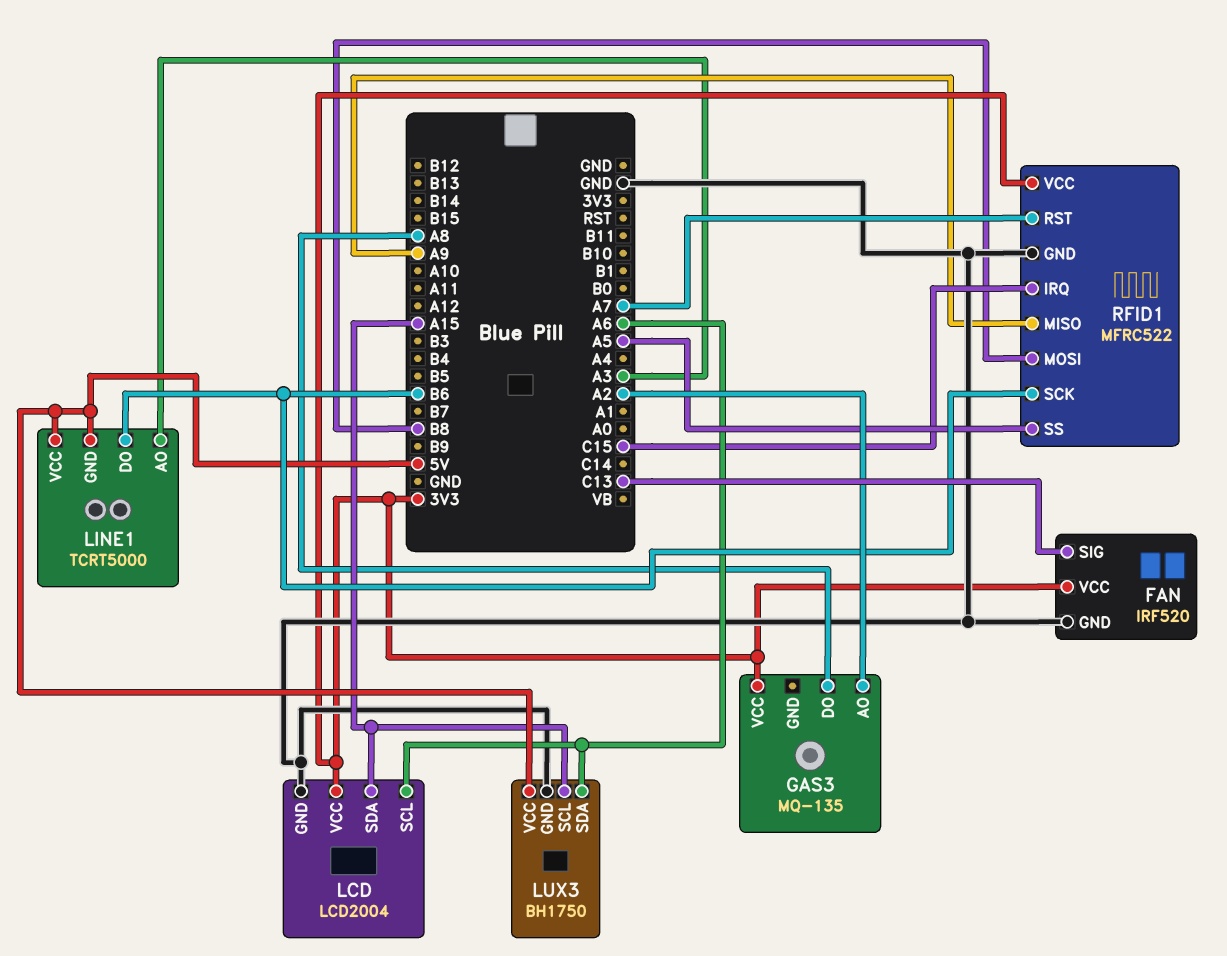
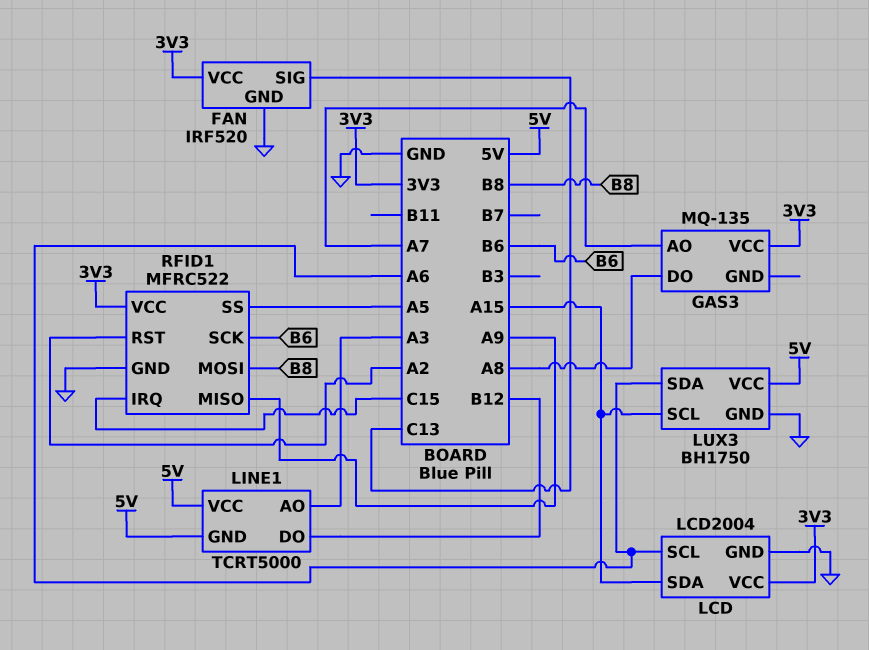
GAS3 pin AO: A2 -> A7
LINE1 pin DO: B6 -> B12
RFID1 pin RST: A7 -> A2

